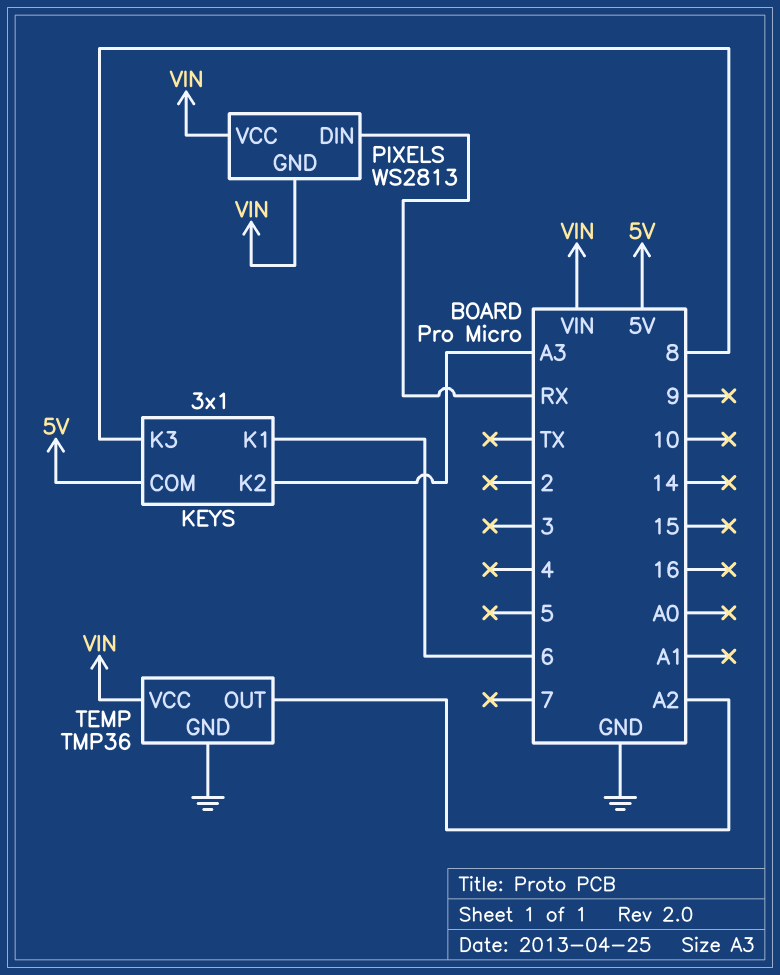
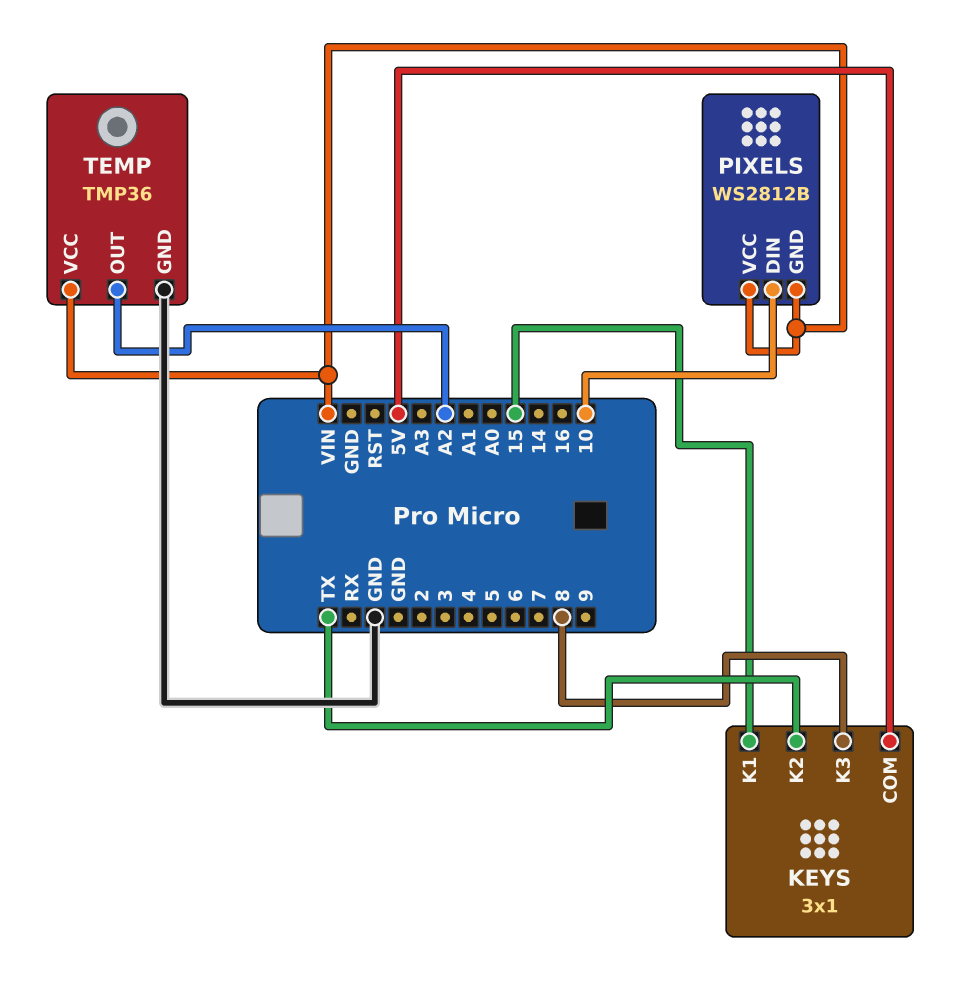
KEYS pin K1: 6 -> 15
KEYS pin K2: A3 -> TX
PIXELS: WS2813 -> WS2812B
PIXELS pin DIN: RX -> 10

